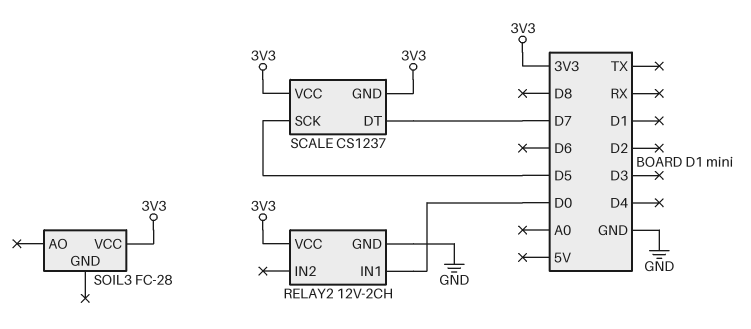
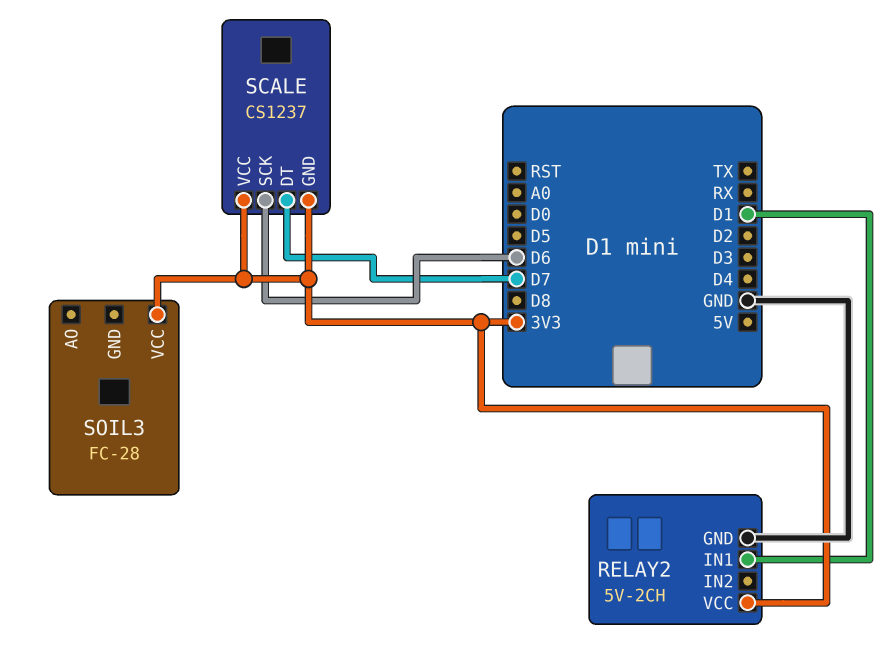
RELAY2: 12V-2CH -> 5V-2CH
RELAY2 pin IN1: D0 -> D1
SCALE pin SCK: D5 -> D6

